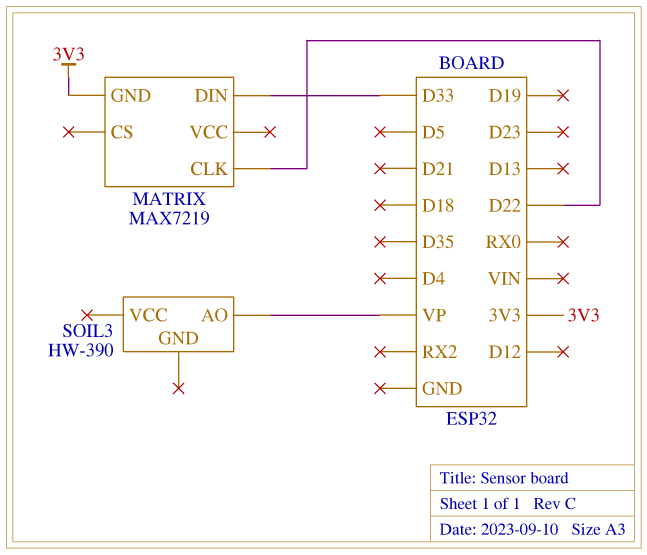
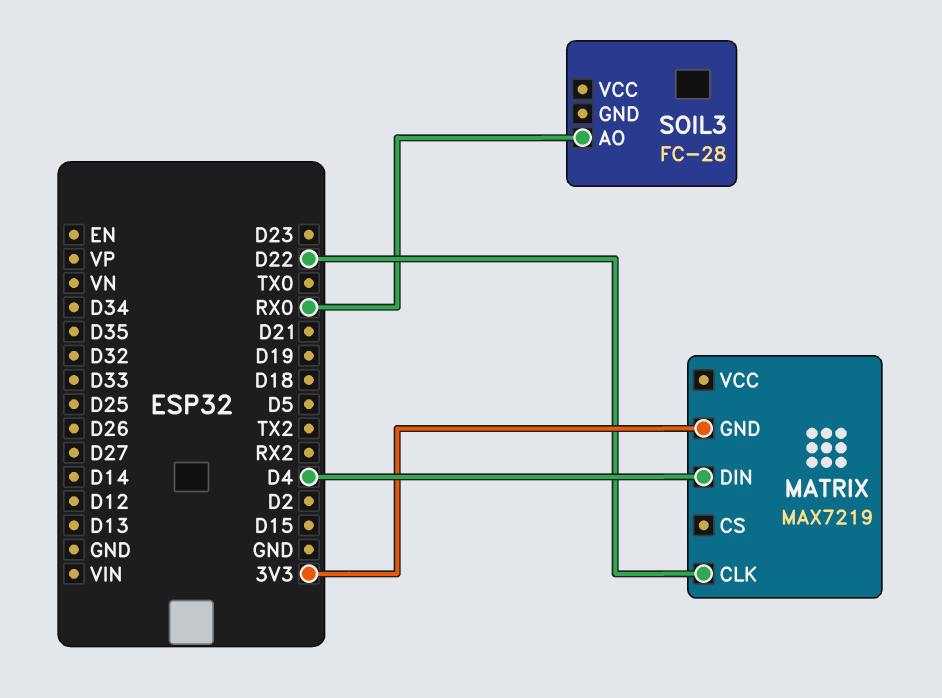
MATRIX pin DIN: D33 -> D4
SOIL3: HW-390 -> FC-28
SOIL3 pin AO: VP -> RX0

